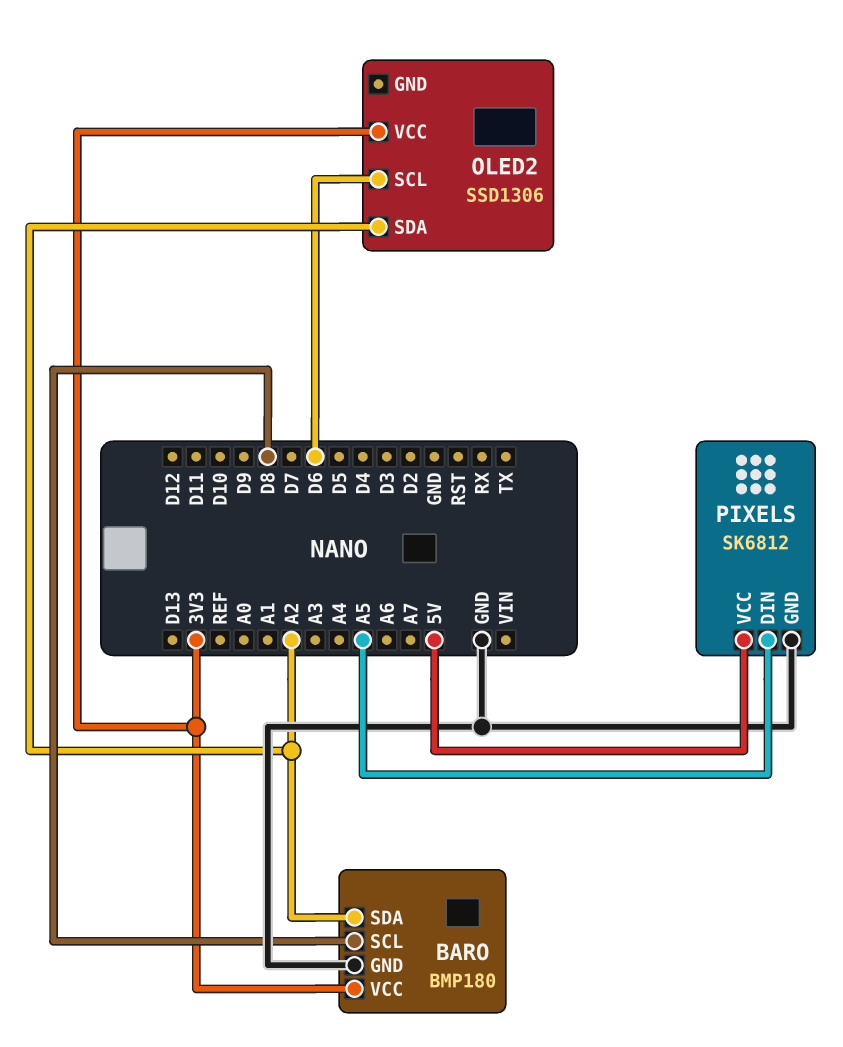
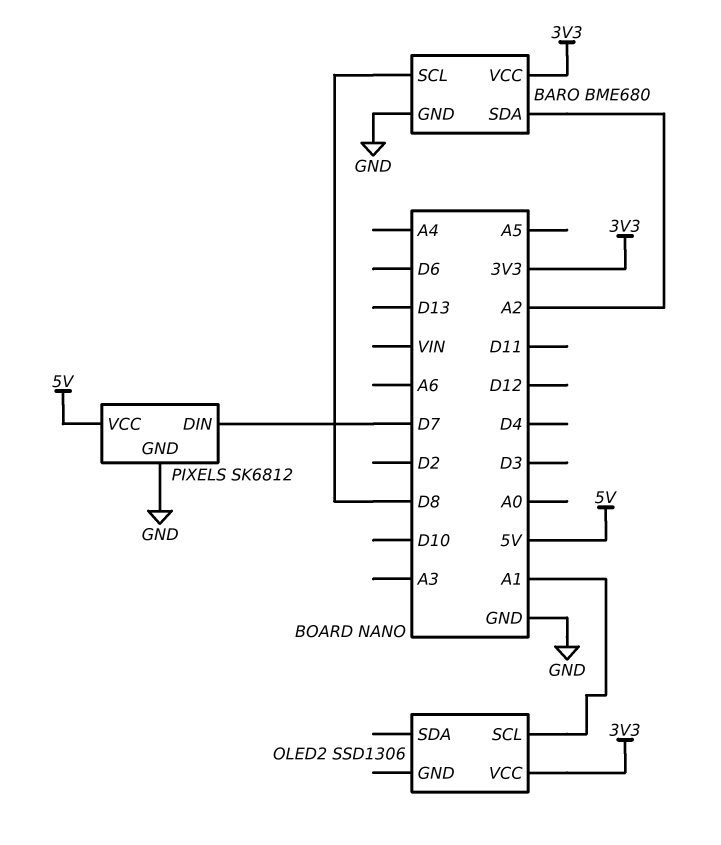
BARO: BMP180 -> BME680
OLED2 pin SCL: D6 -> A1
OLED2 pin SDA: A2 -> none
PIXELS pin DIN: A5 -> D7

